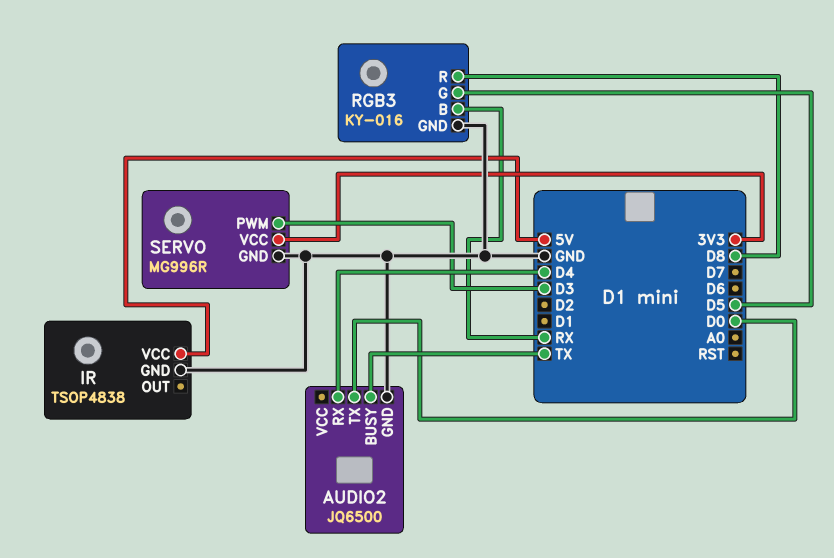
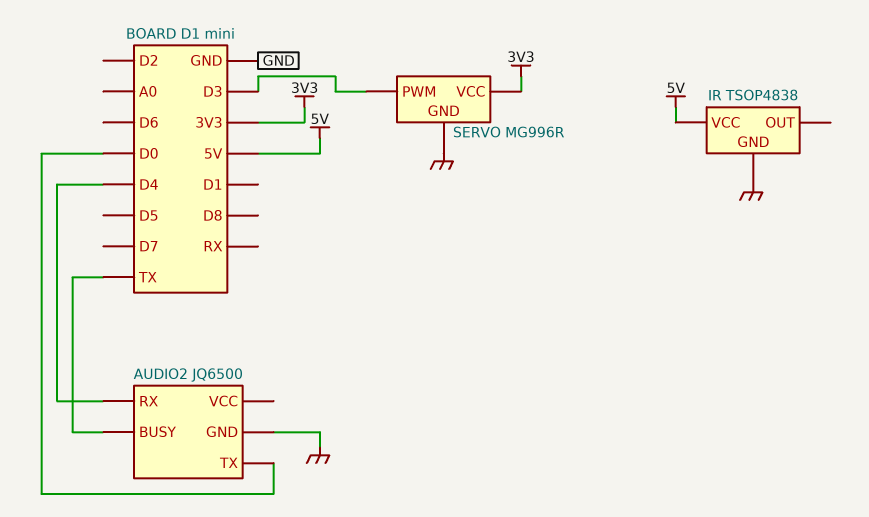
RGB3: KY-016 -> none
RGB3 pin B: RX -> none
RGB3 pin G: D5 -> none
RGB3 pin GND: GND -> none
RGB3 pin R: D8 -> none

